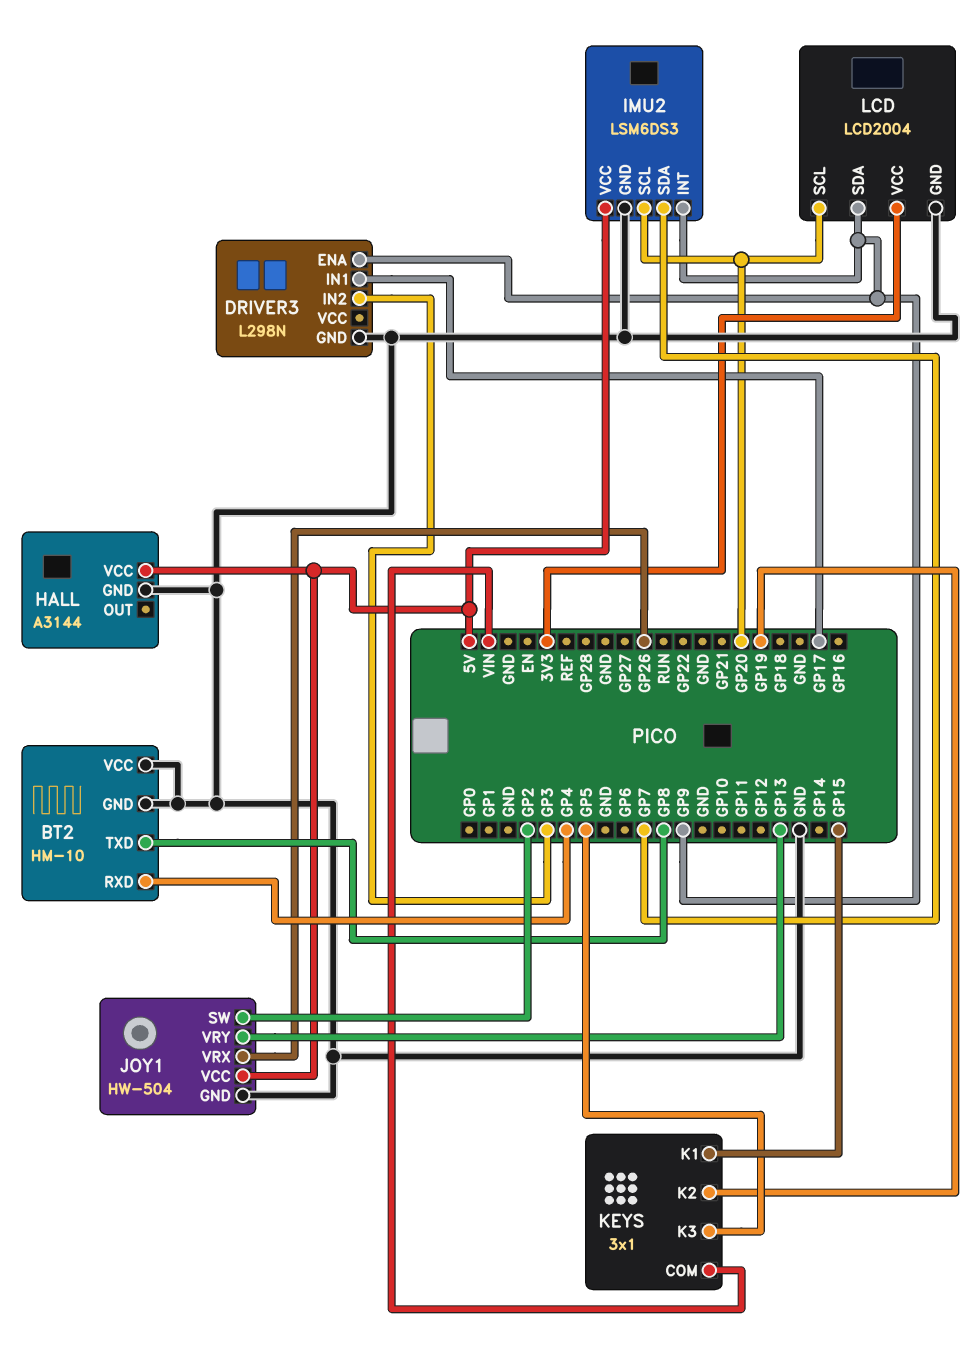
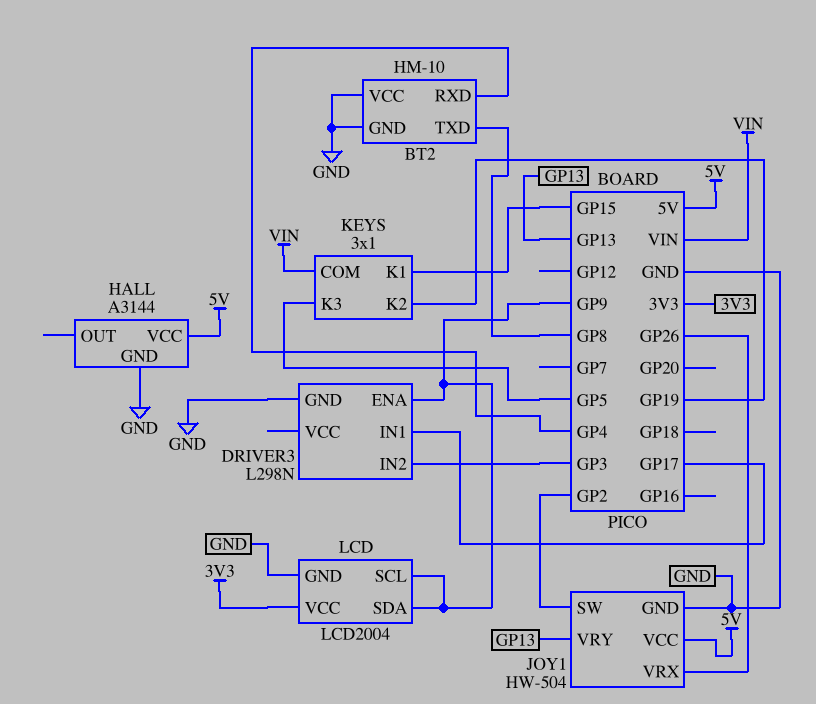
IMU2: LSM6DS3 -> none
IMU2 pin GND: GND -> none
IMU2 pin INT: GP9 -> none
IMU2 pin SCL: GP20 -> none
IMU2 pin SDA: GP7 -> none
IMU2 pin VCC: 5V -> none
LCD pin SCL: GP20 -> GP9

